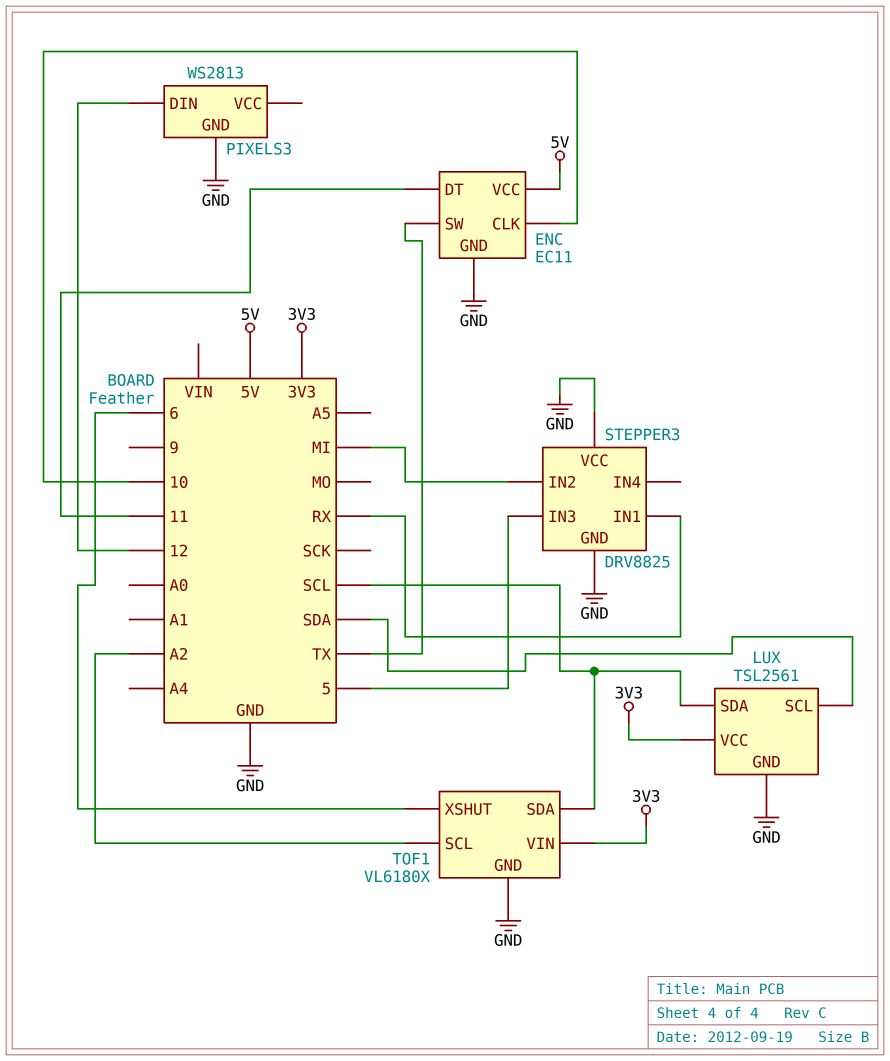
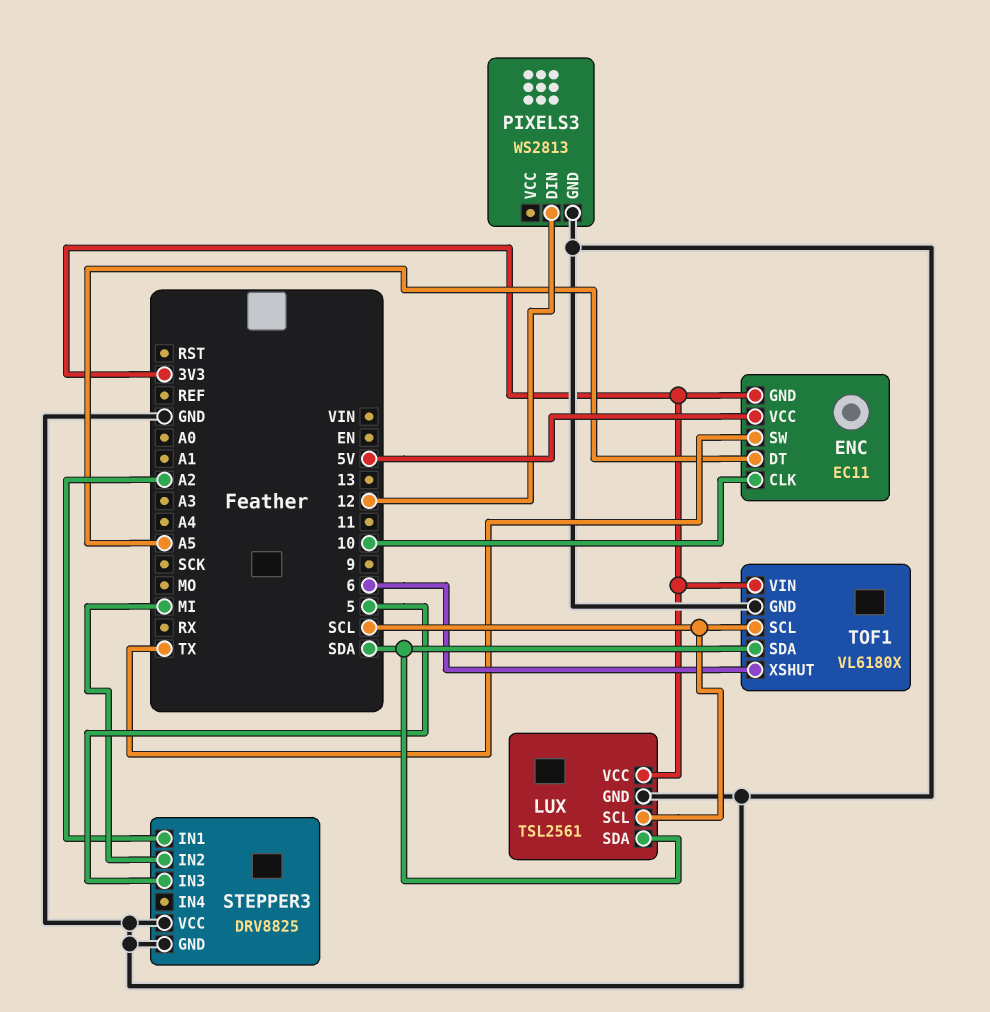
ENC pin DT: 11 -> A5
ENC pin GND: GND -> 3V3
LUX pin SCL: SDA -> SCL
LUX pin SDA: SCL -> SDA
STEPPER3 pin IN1: RX -> A2
TOF1 pin SCL: A2 -> SCL
TOF1 pin SDA: SCL -> SDA

